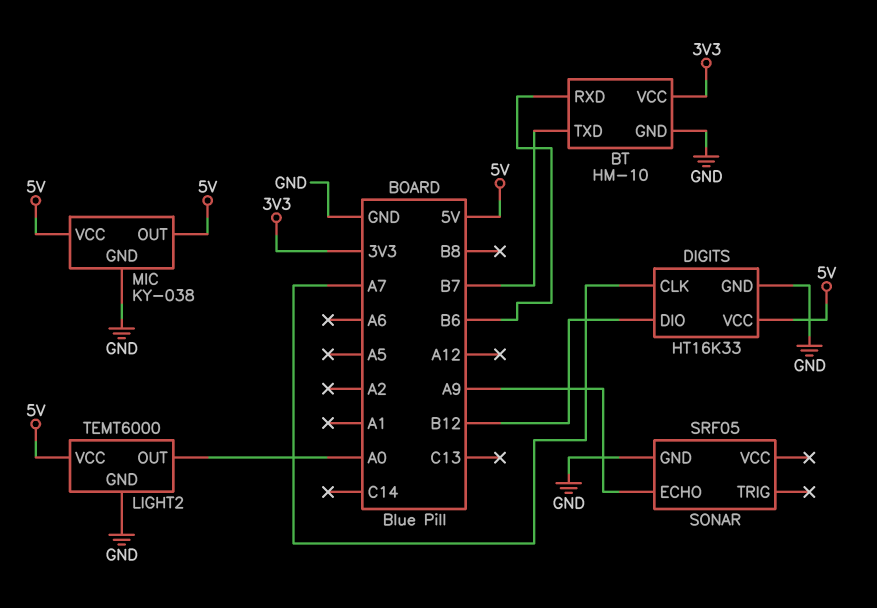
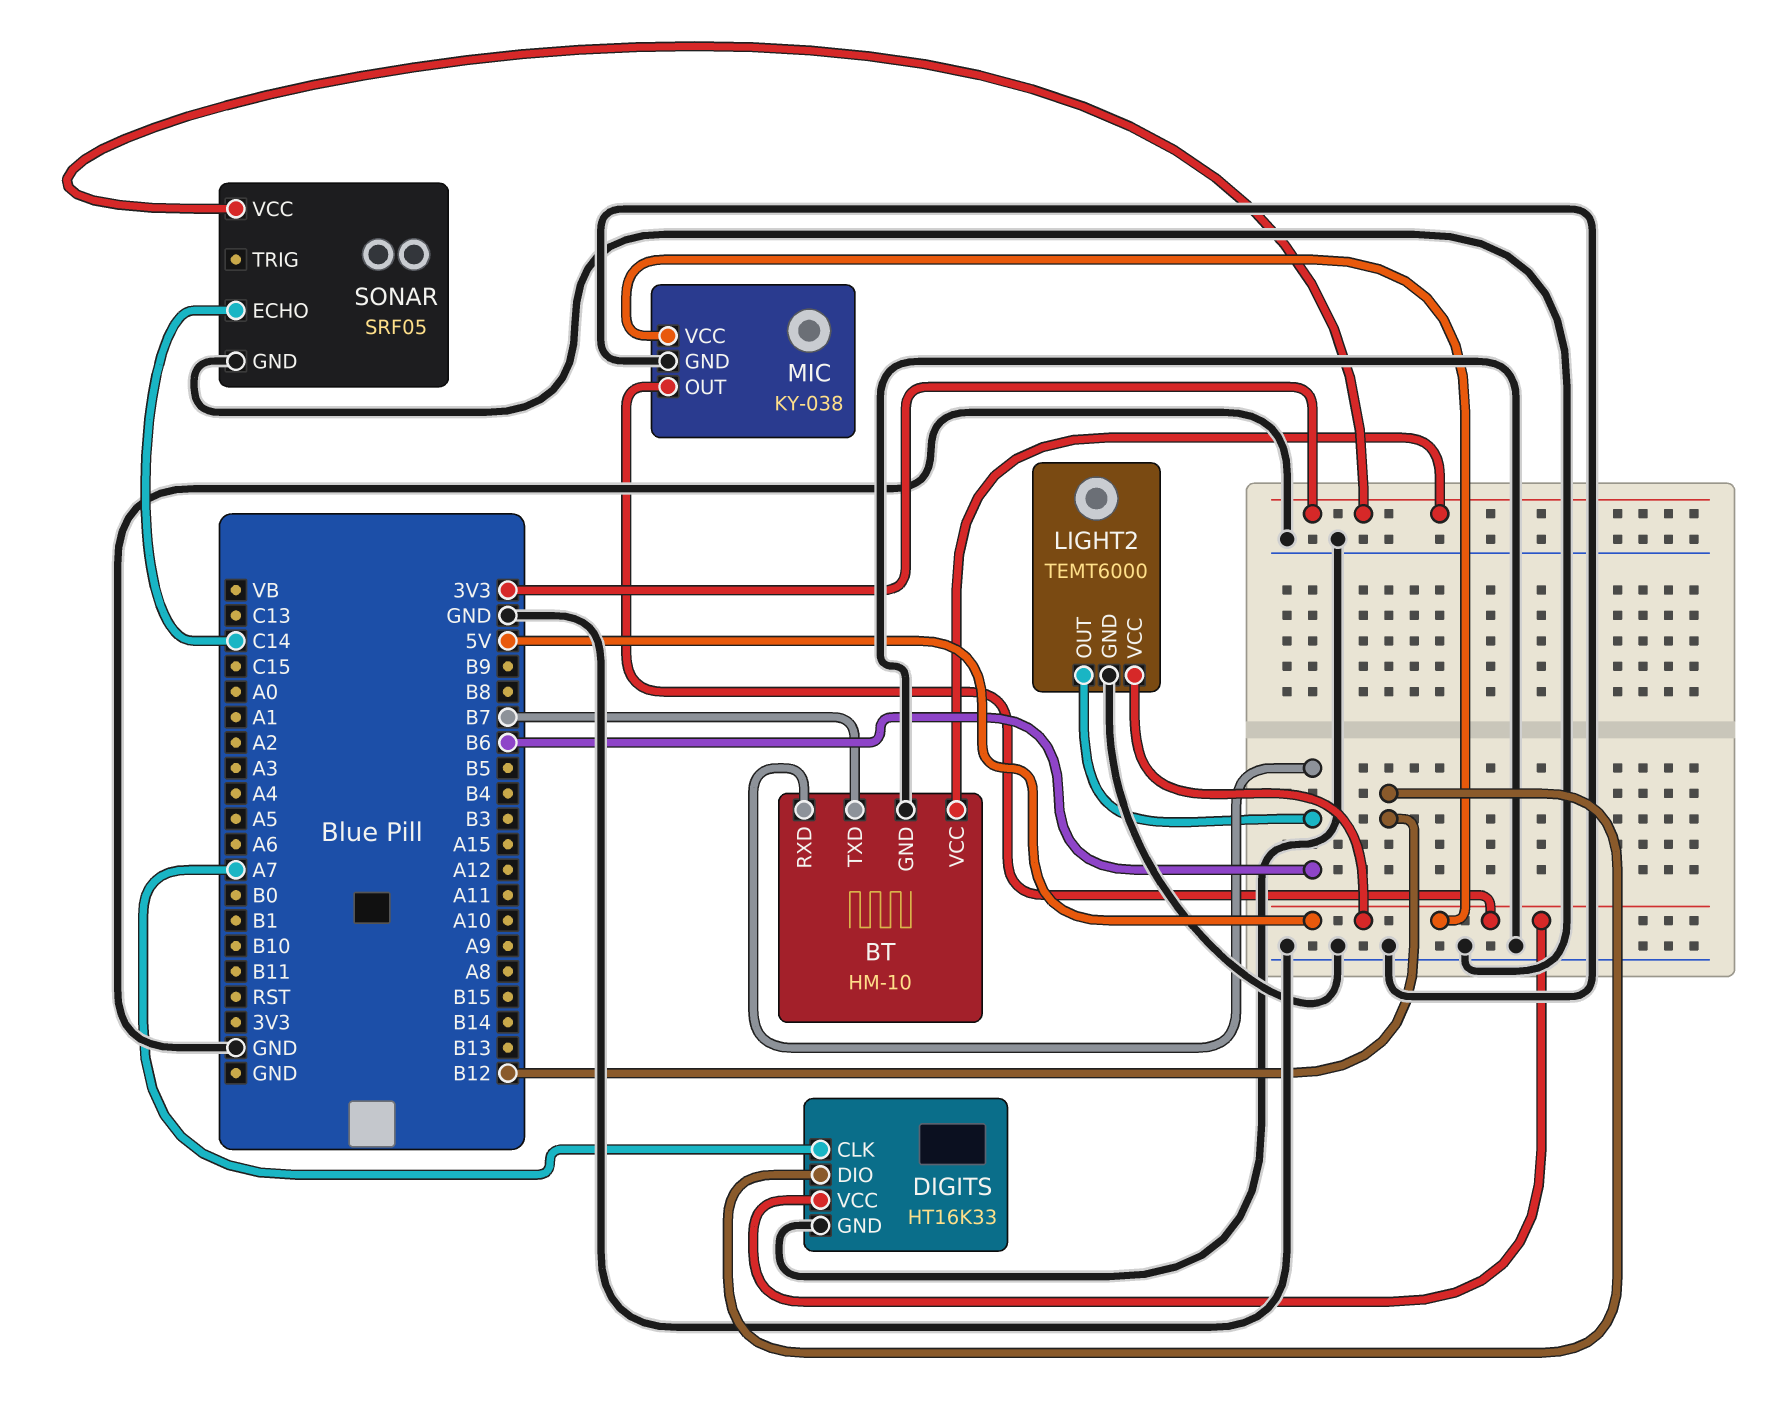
LIGHT2 pin OUT: A0 -> B6
SONAR pin ECHO: A9 -> C14
SONAR pin VCC: none -> 3V3

